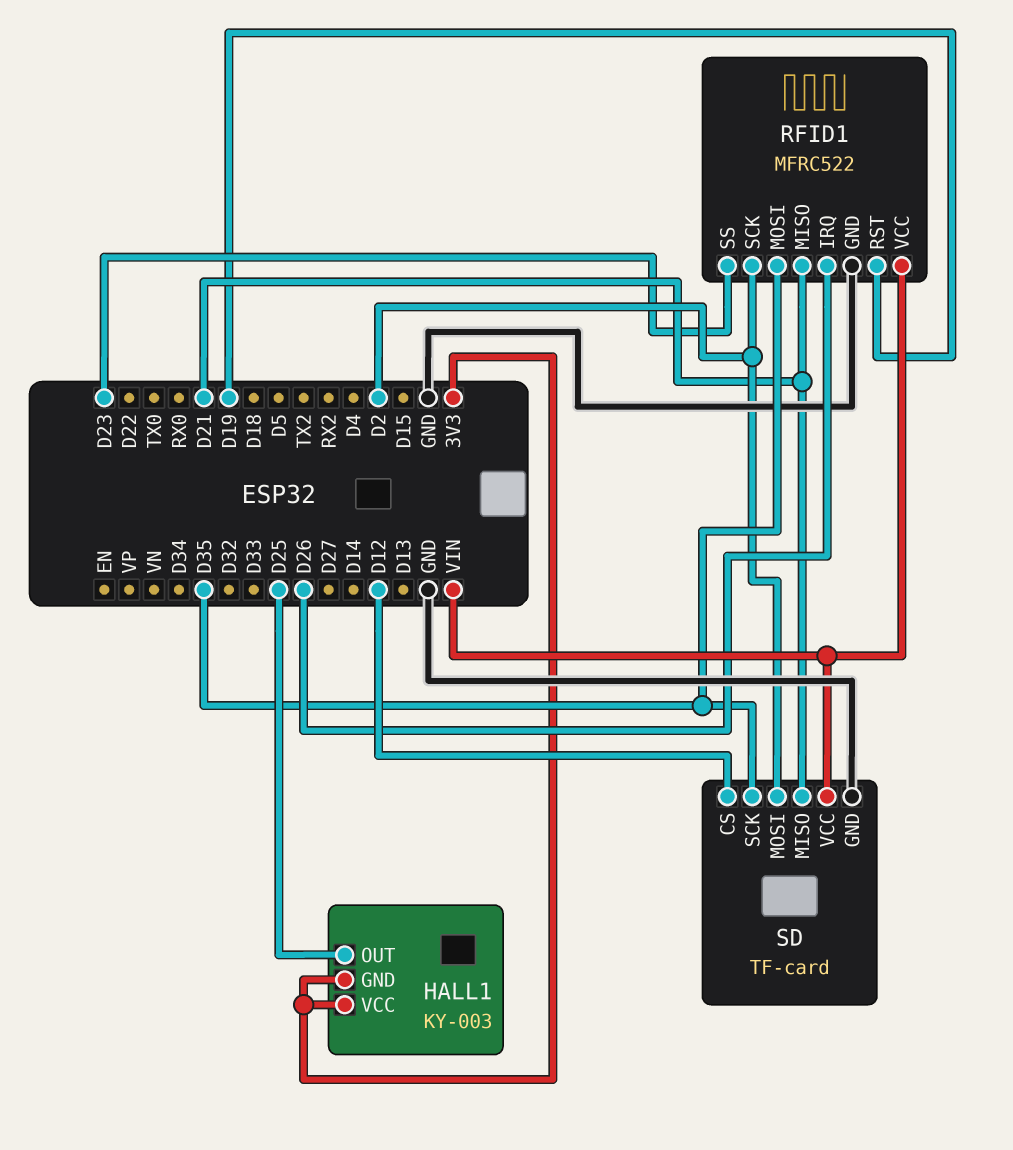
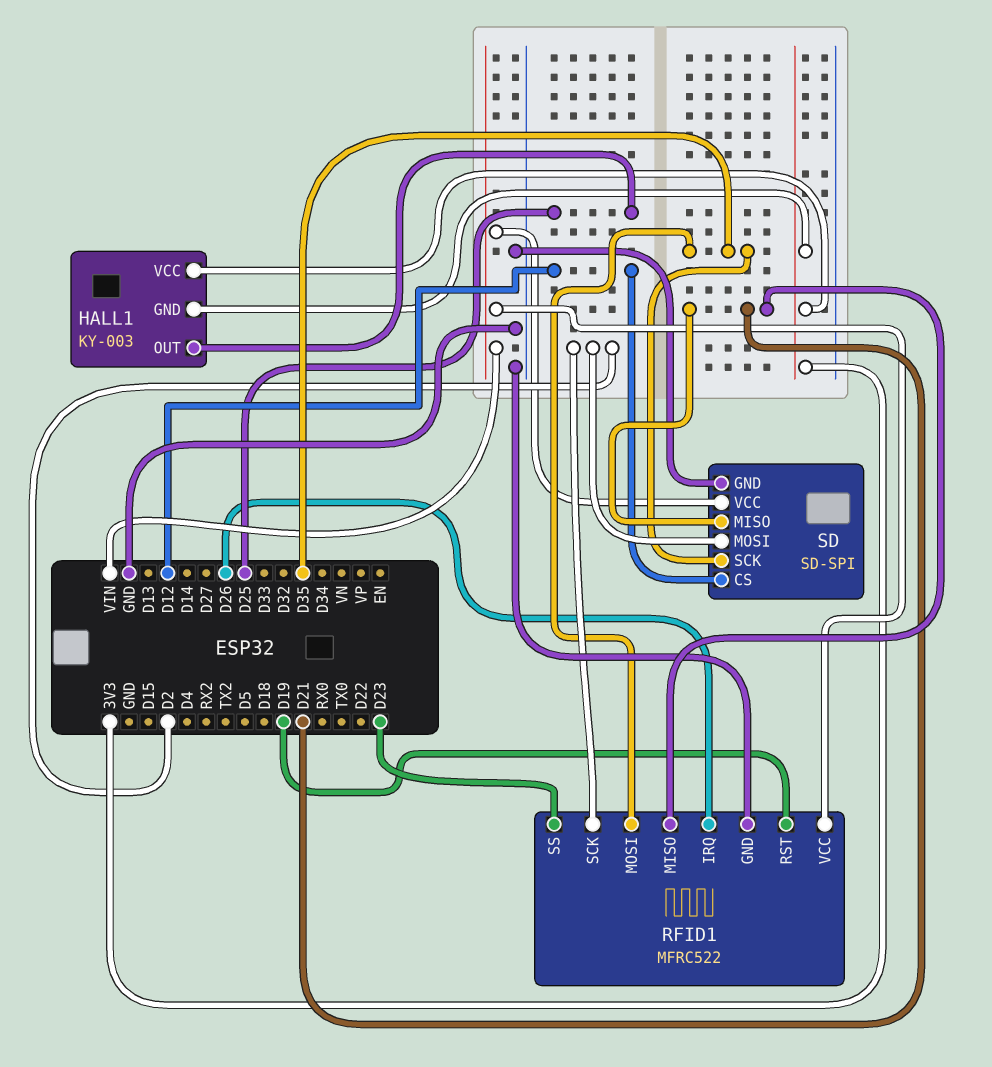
SD: TF-card -> SD-SPI

